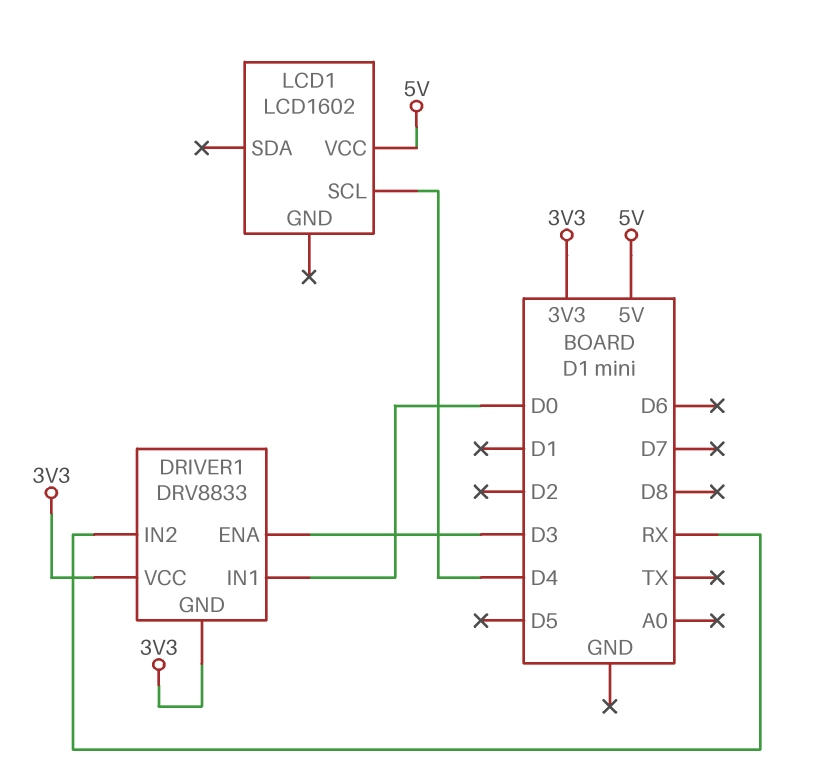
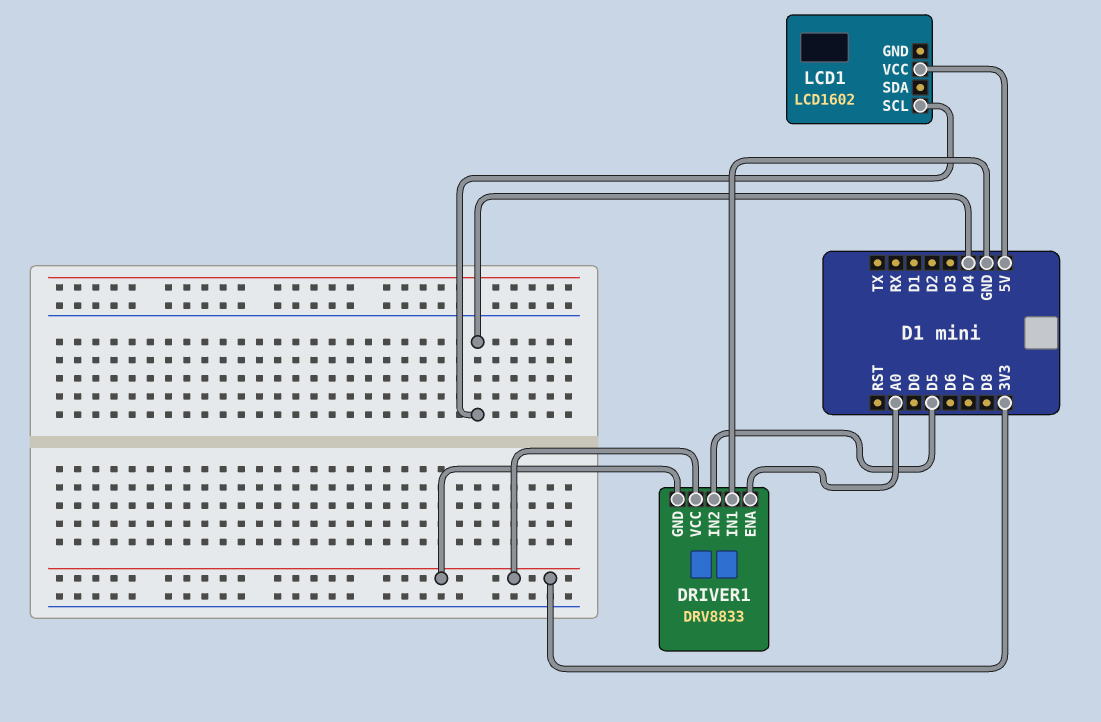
DRIVER1 pin ENA: D3 -> A0
DRIVER1 pin IN1: D0 -> GND
DRIVER1 pin IN2: RX -> D5

